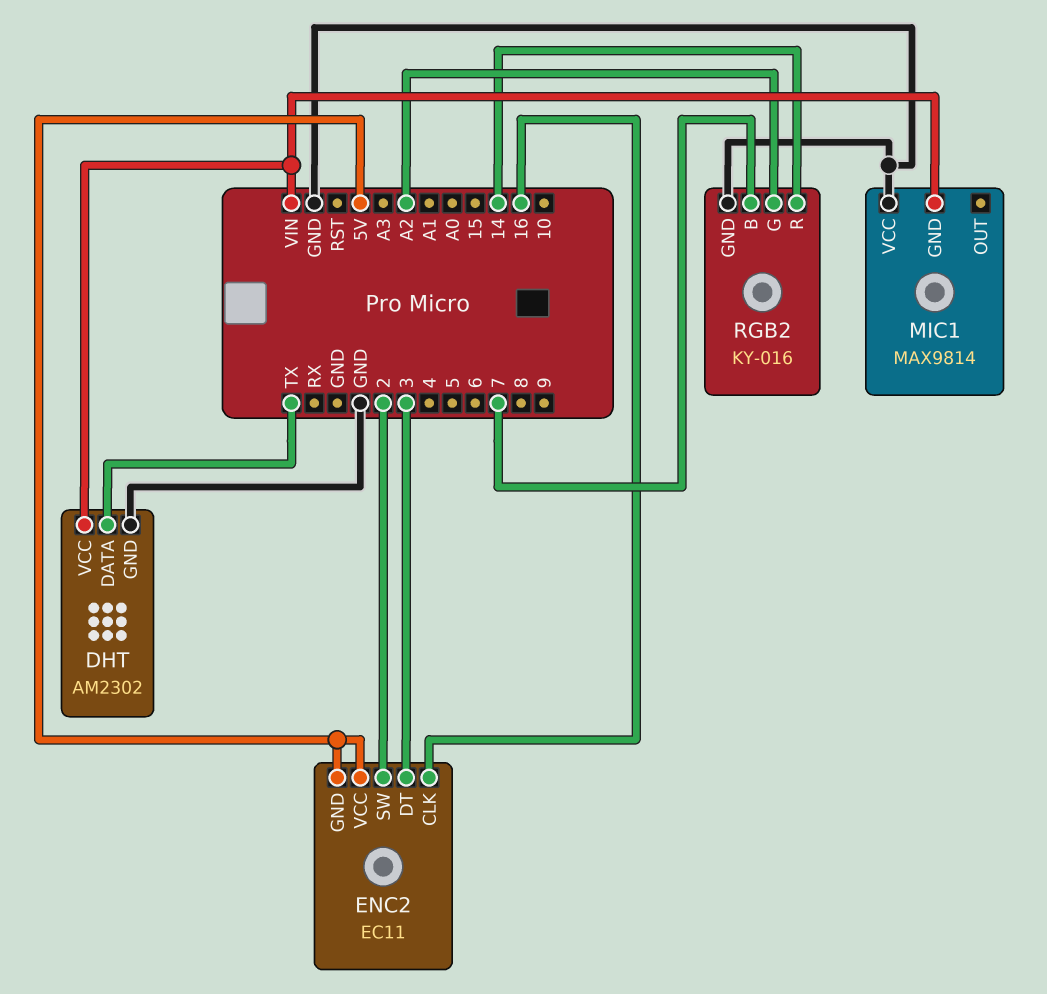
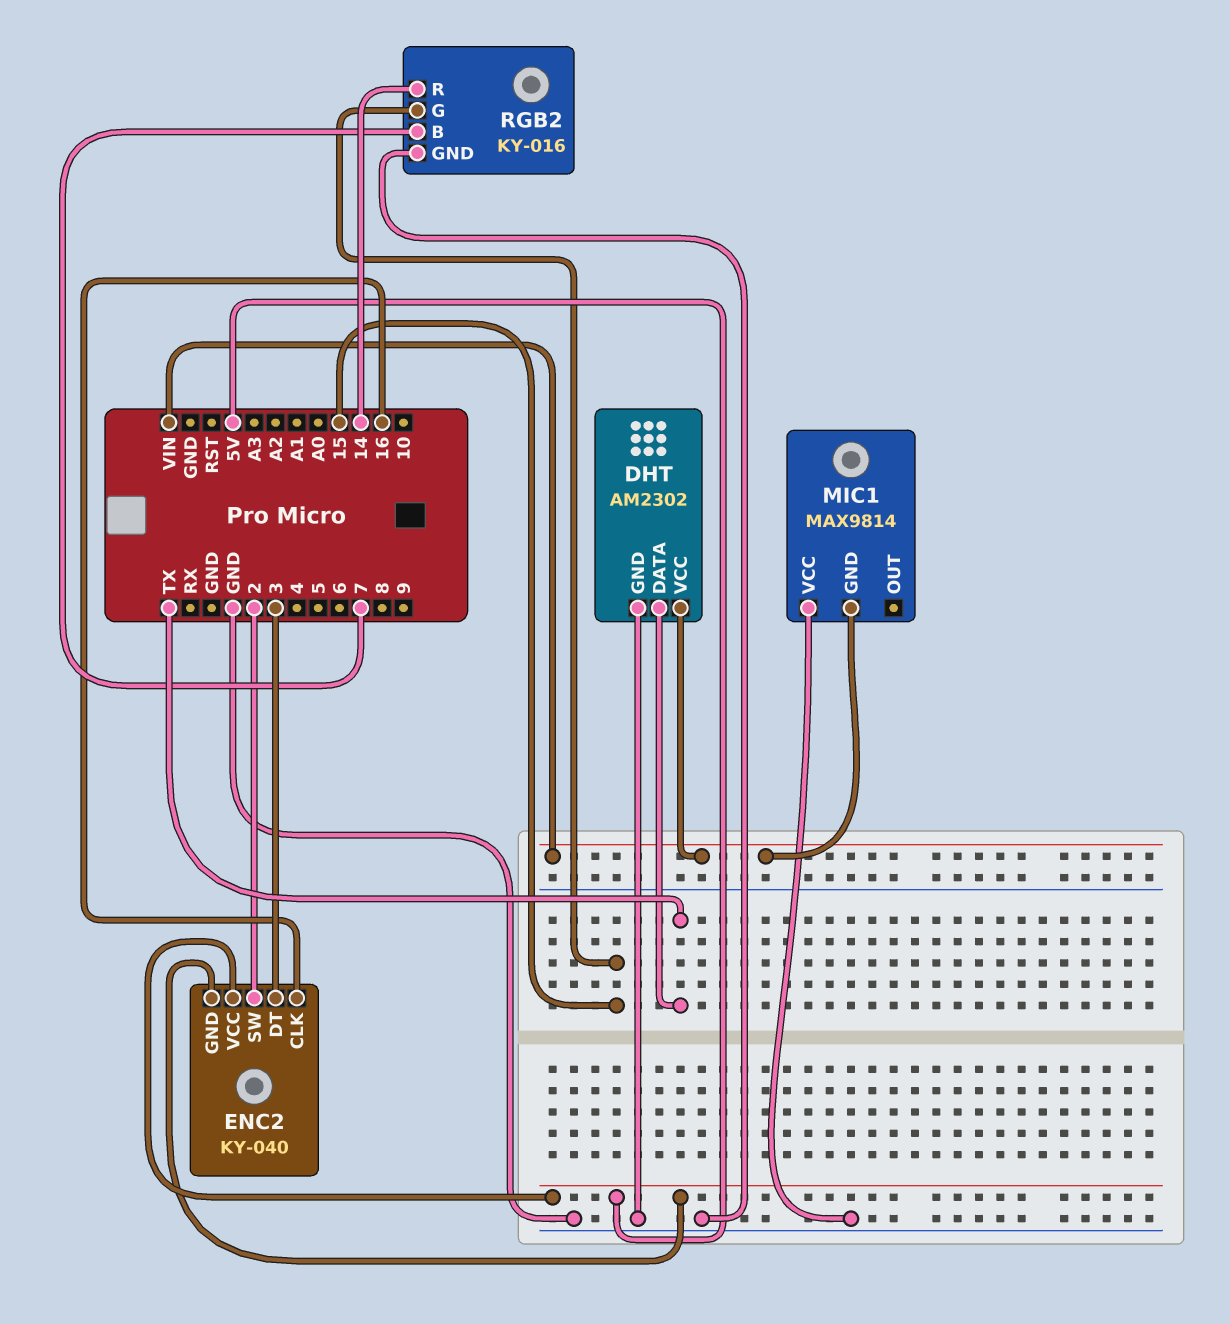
ENC2: EC11 -> KY-040
RGB2 pin G: A2 -> 15

